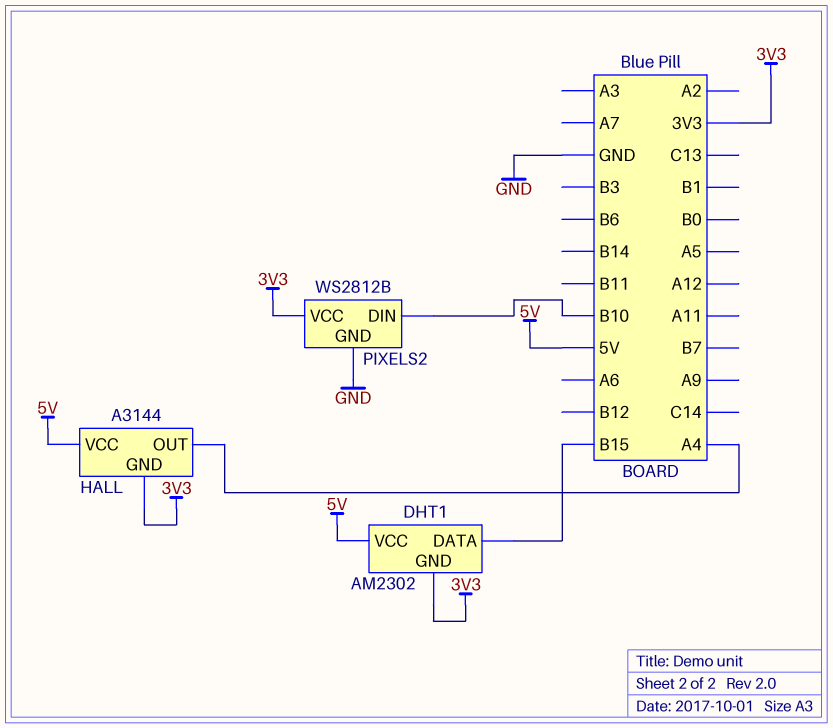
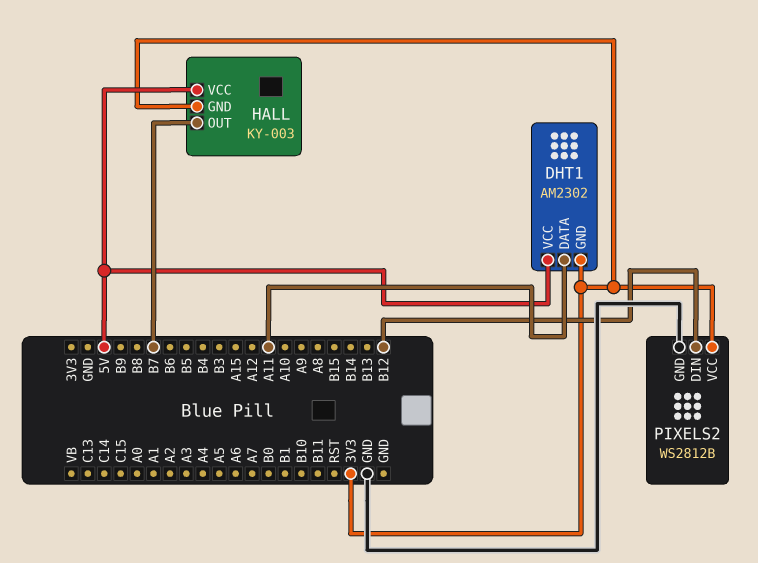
DHT1 pin DATA: B15 -> A11
HALL: A3144 -> KY-003
HALL pin OUT: A4 -> B7
PIXELS2 pin DIN: B10 -> B12

